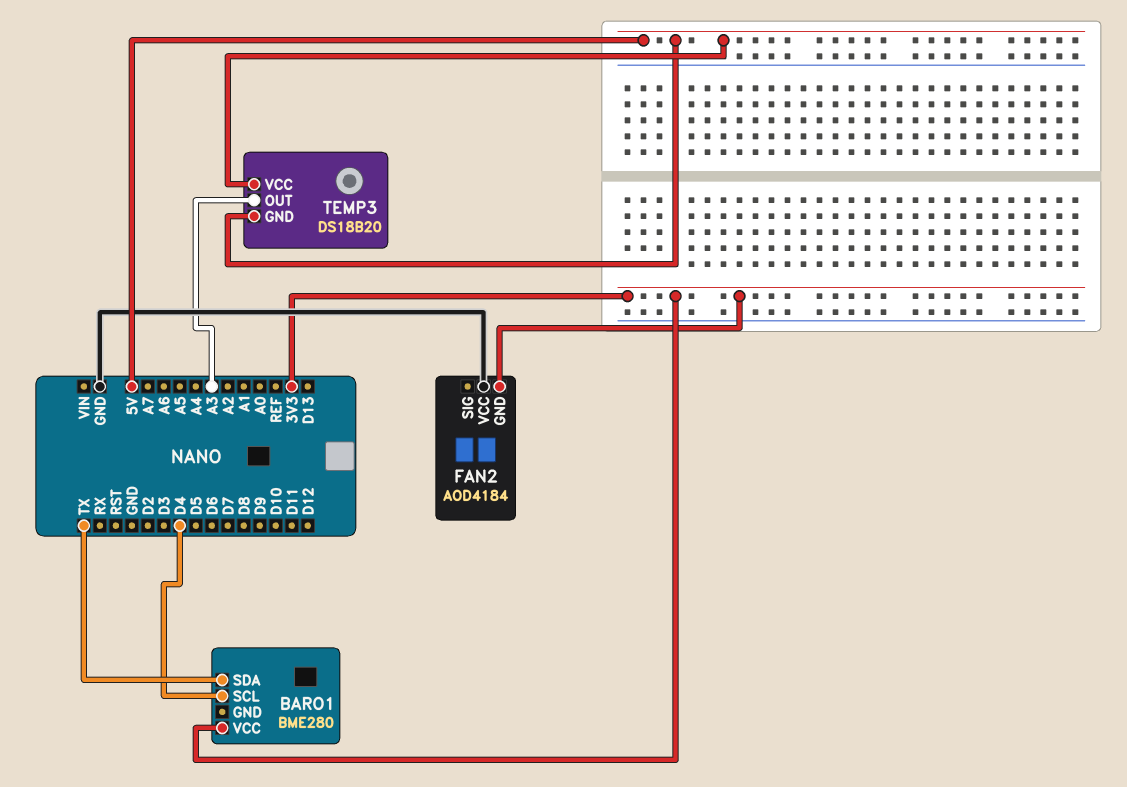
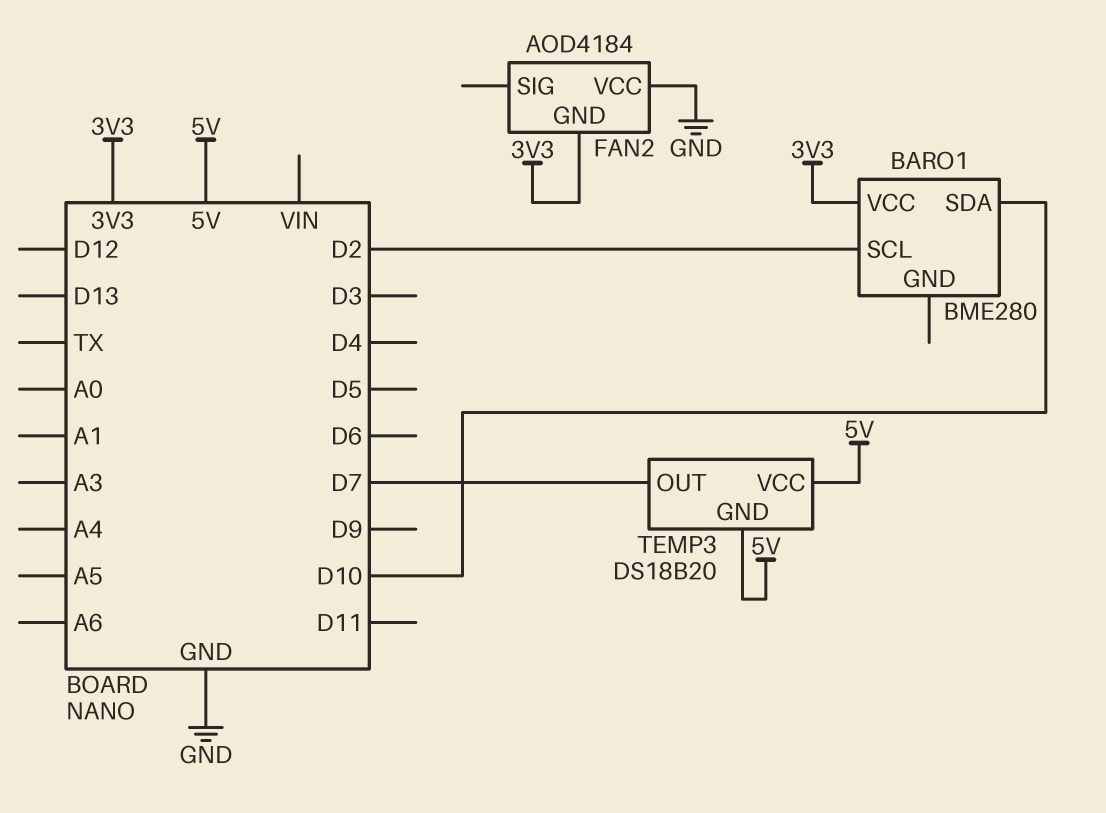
BARO1 pin SCL: D4 -> D2
BARO1 pin SDA: TX -> D10
TEMP3 pin OUT: A3 -> D7

